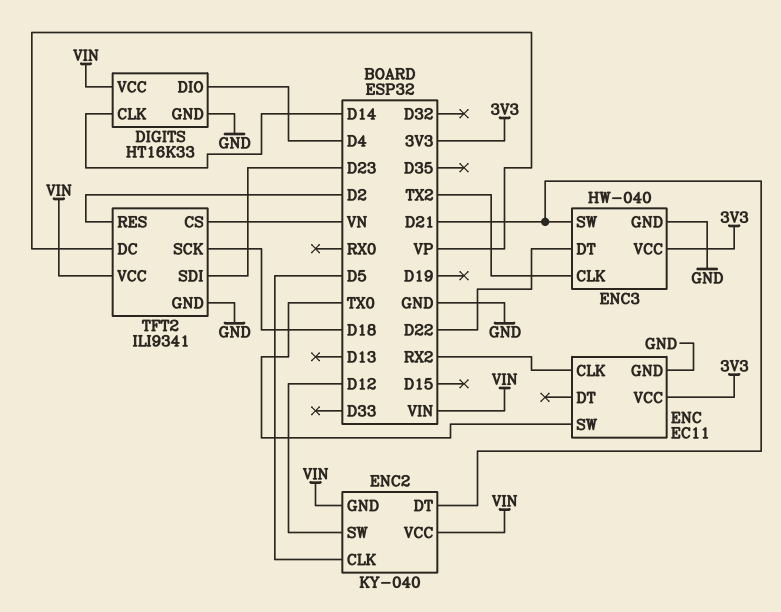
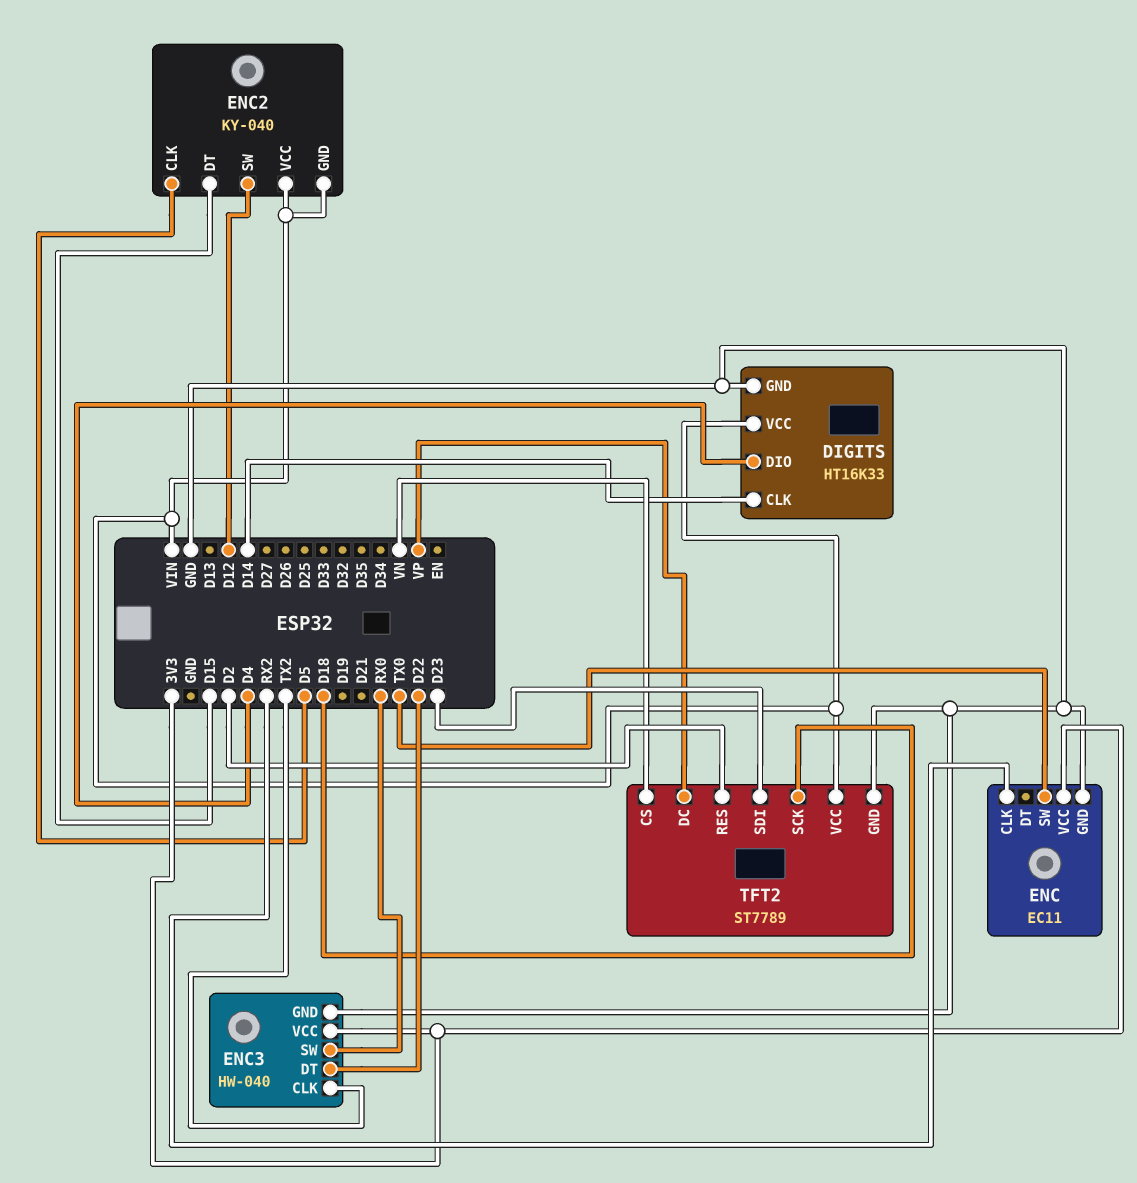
ENC2 pin DT: D21 -> D15
ENC3 pin SW: D21 -> RX0
TFT2: ILI9341 -> ST7789

